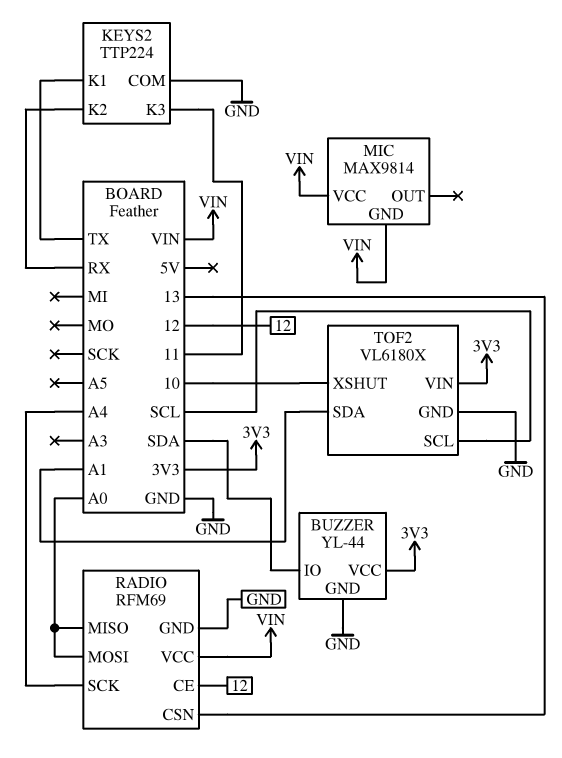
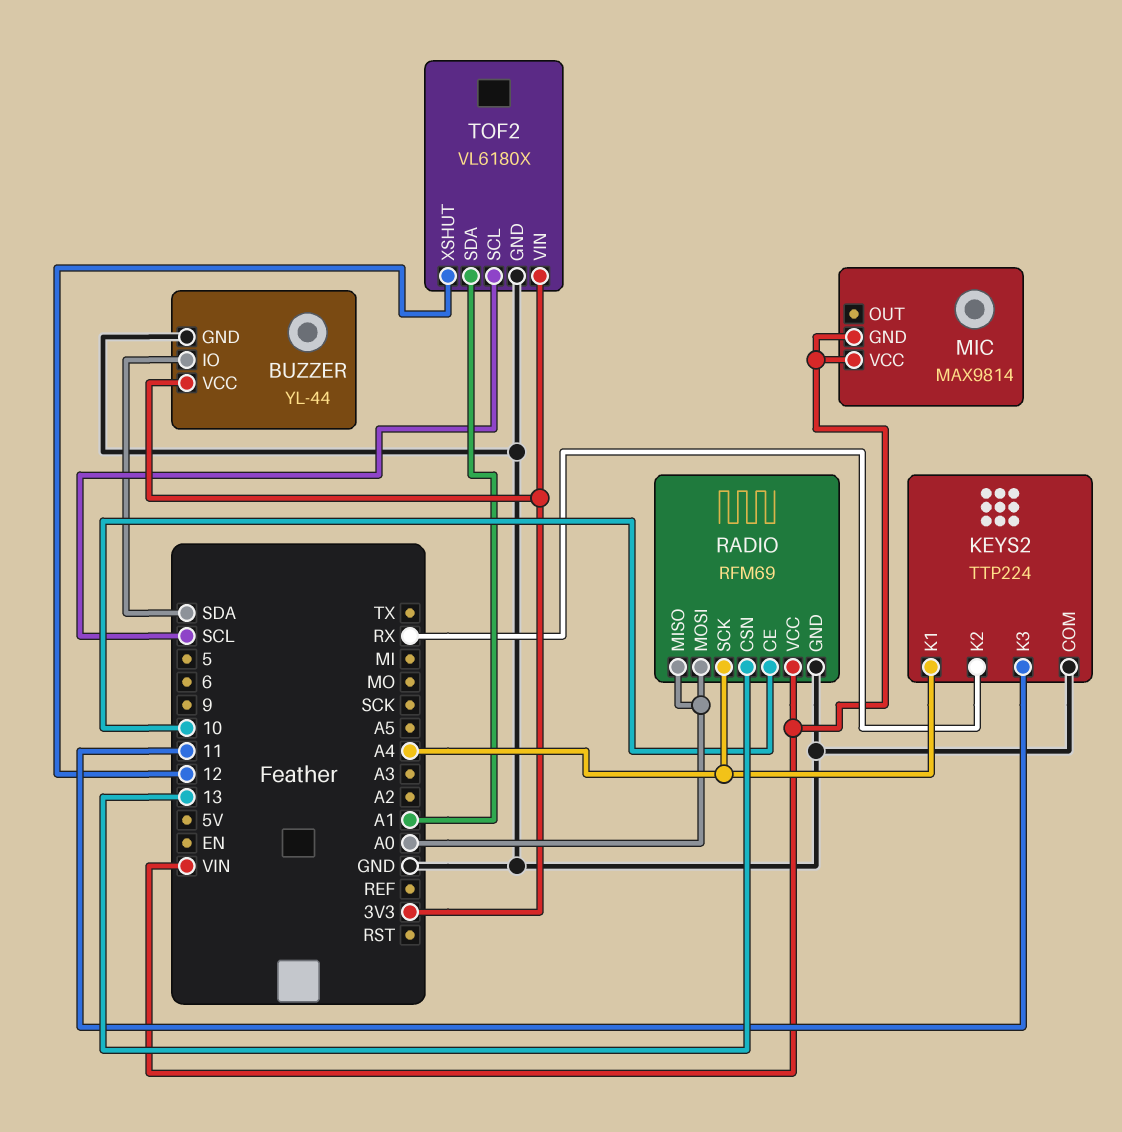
KEYS2 pin K1: TX -> A4
RADIO pin CE: 12 -> 10
TOF2 pin XSHUT: 10 -> 12

